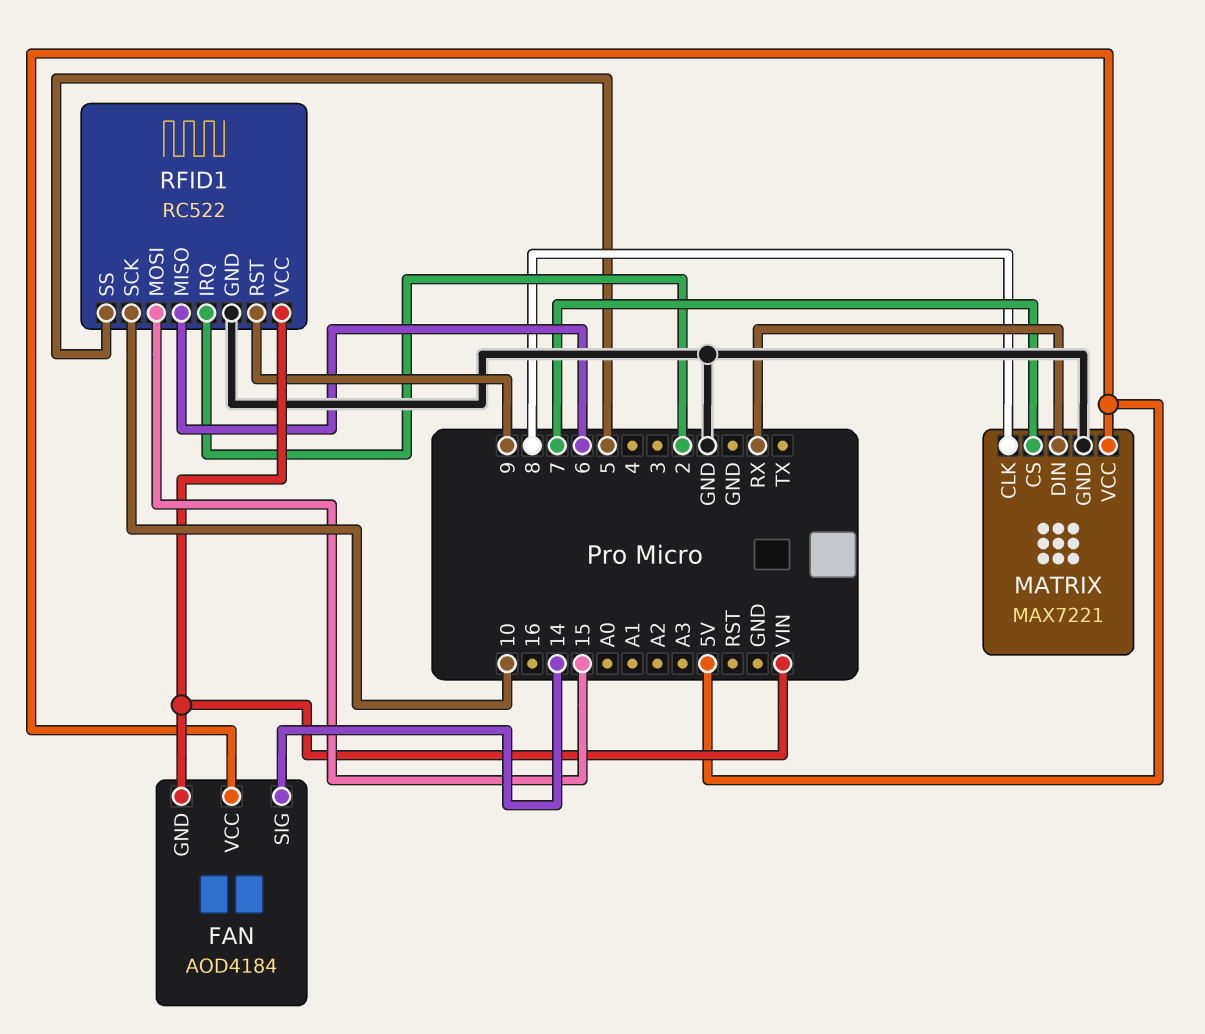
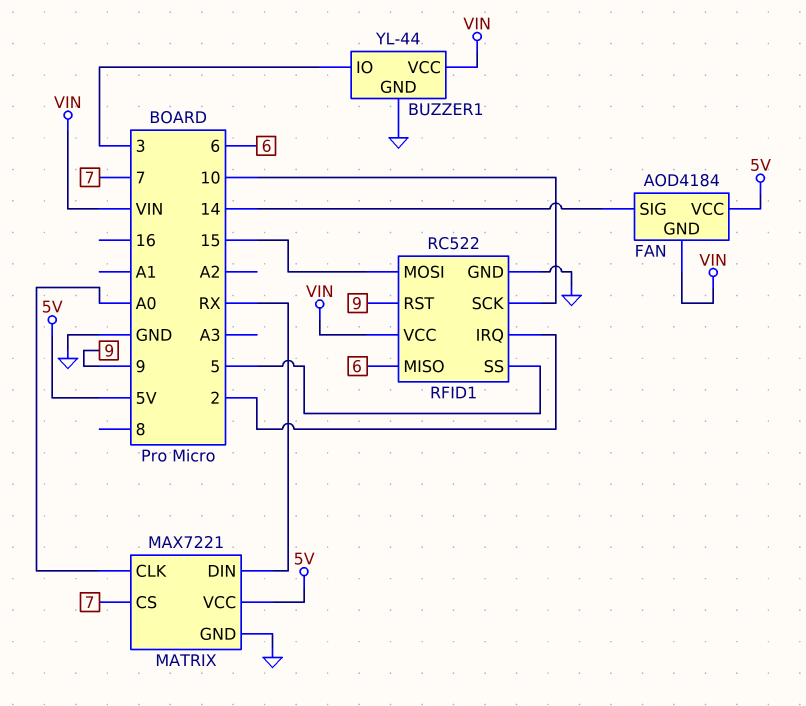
BUZZER1: none -> YL-44
BUZZER1 pin GND: none -> GND
BUZZER1 pin IO: none -> 3
BUZZER1 pin VCC: none -> VIN
MATRIX pin CLK: 8 -> A0

